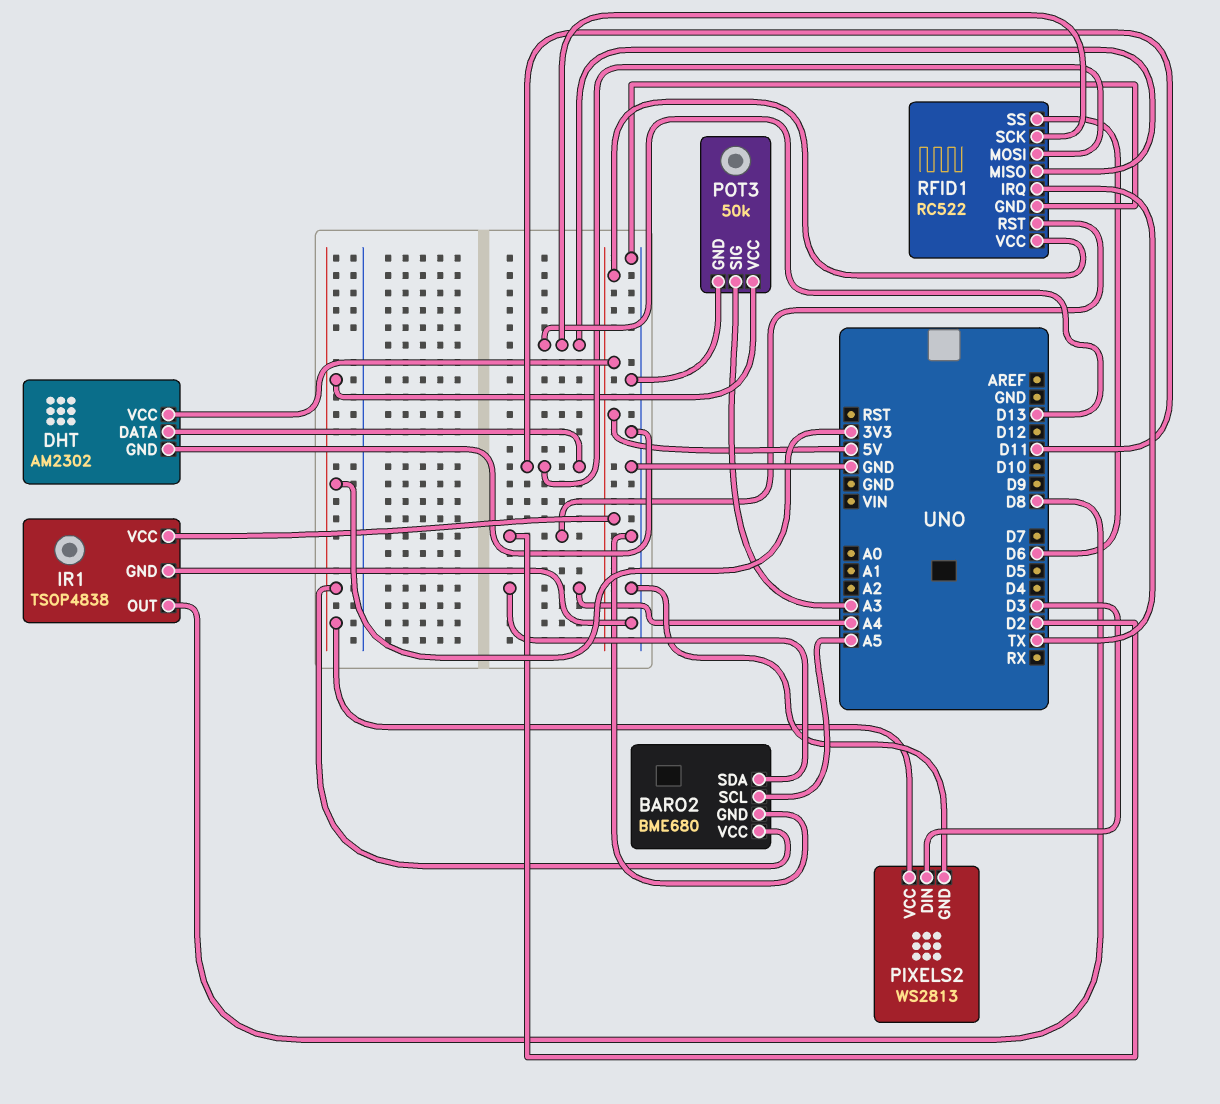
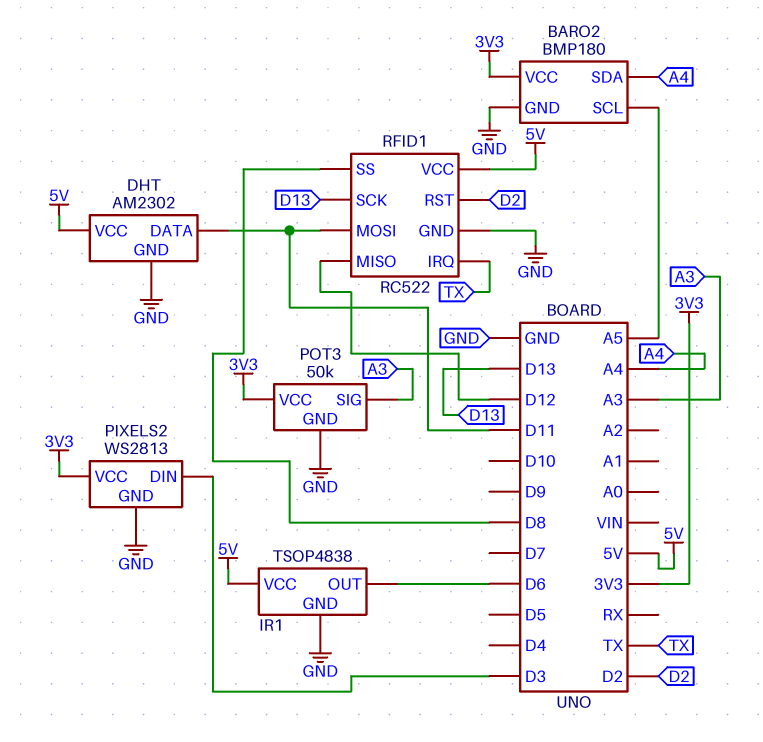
BARO2: BME680 -> BMP180
IR1 pin OUT: D8 -> D6
RFID1 pin MISO: D13 -> D12
RFID1 pin SS: D6 -> D8

